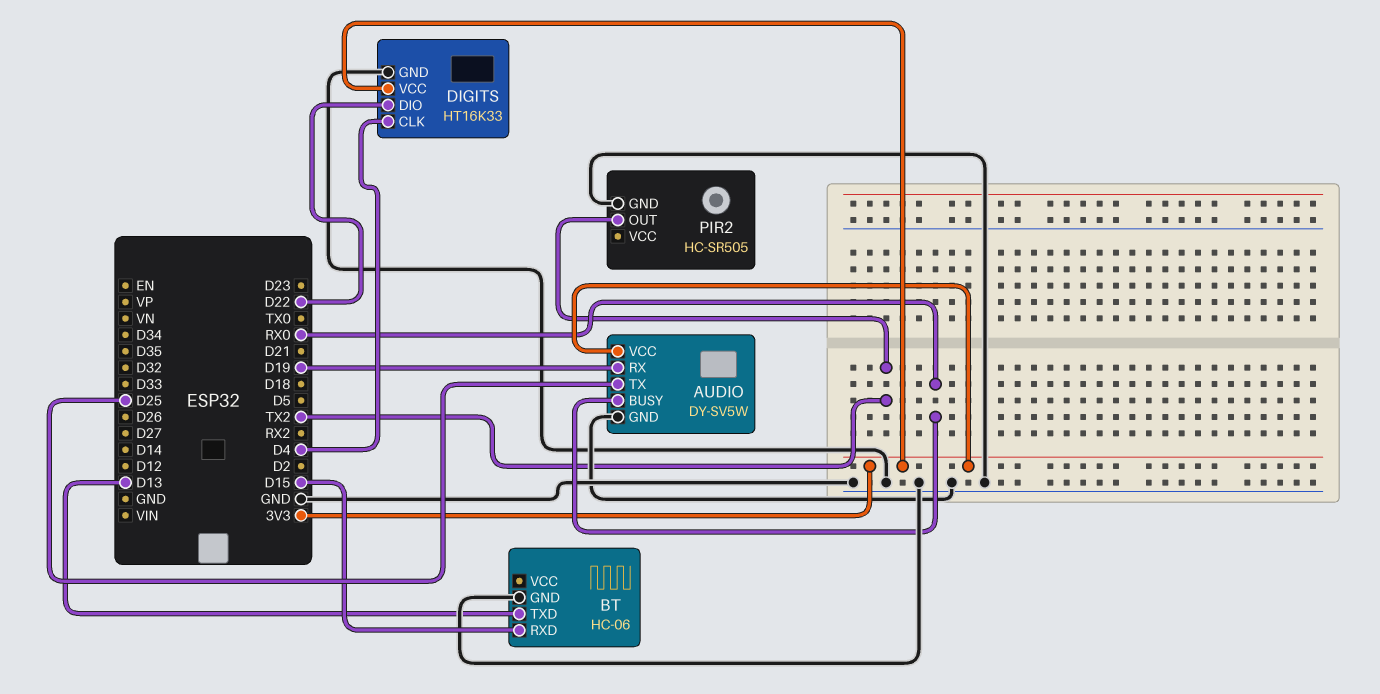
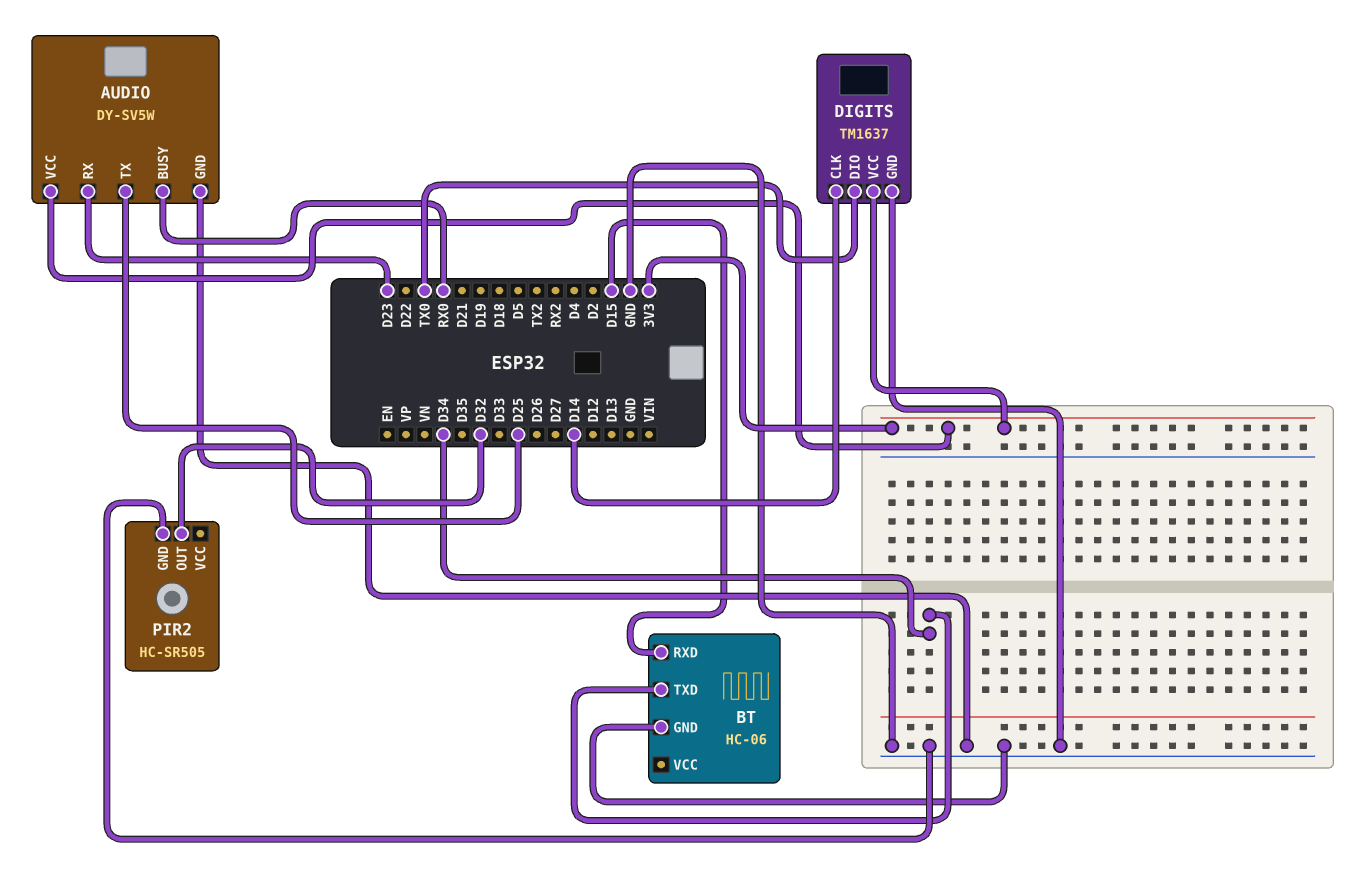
AUDIO pin RX: D19 -> D23
BT pin TXD: D13 -> D34
DIGITS: HT16K33 -> TM1637
DIGITS pin CLK: D4 -> D14
DIGITS pin DIO: D22 -> TX0
PIR2 pin OUT: TX2 -> D32

